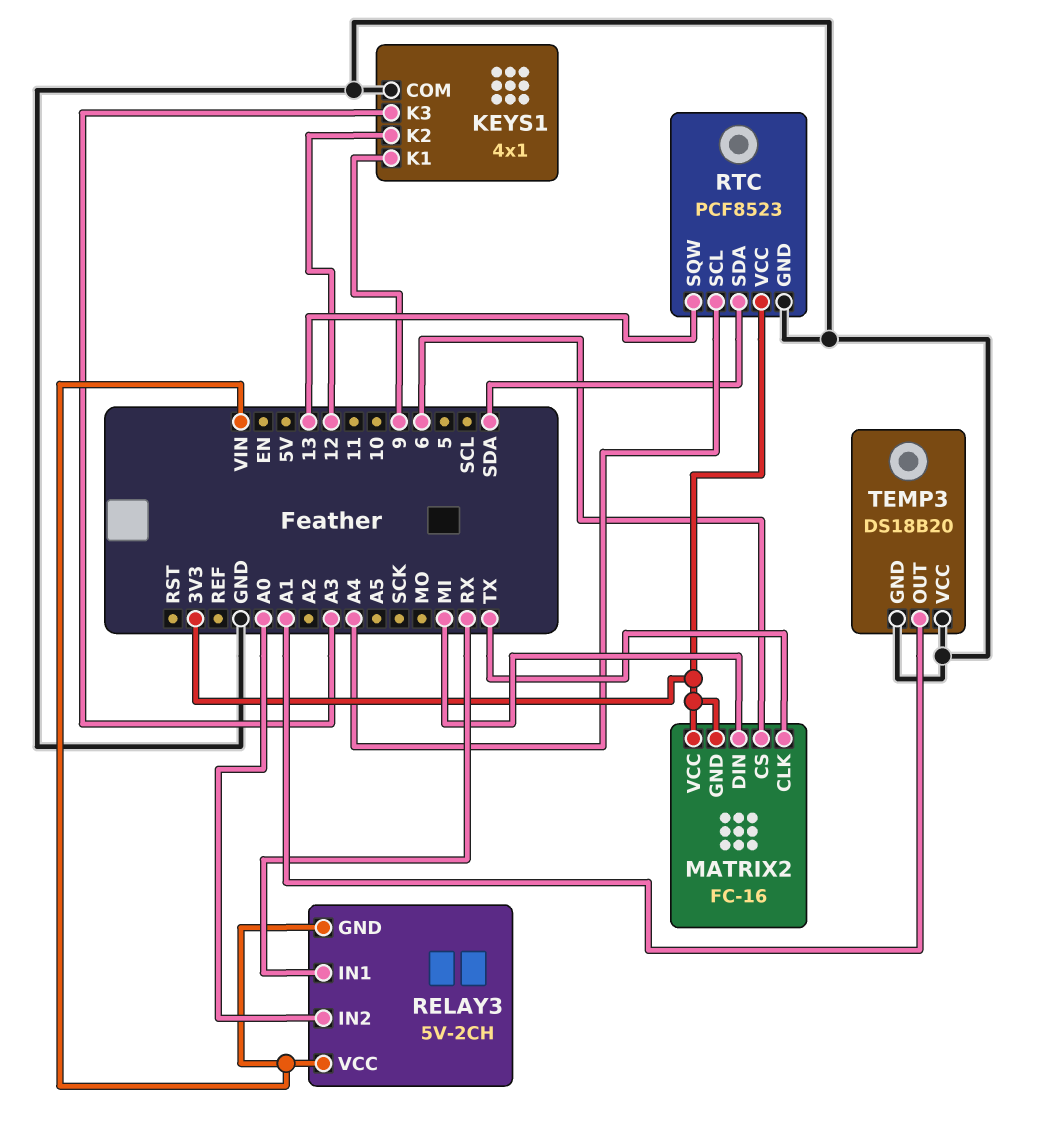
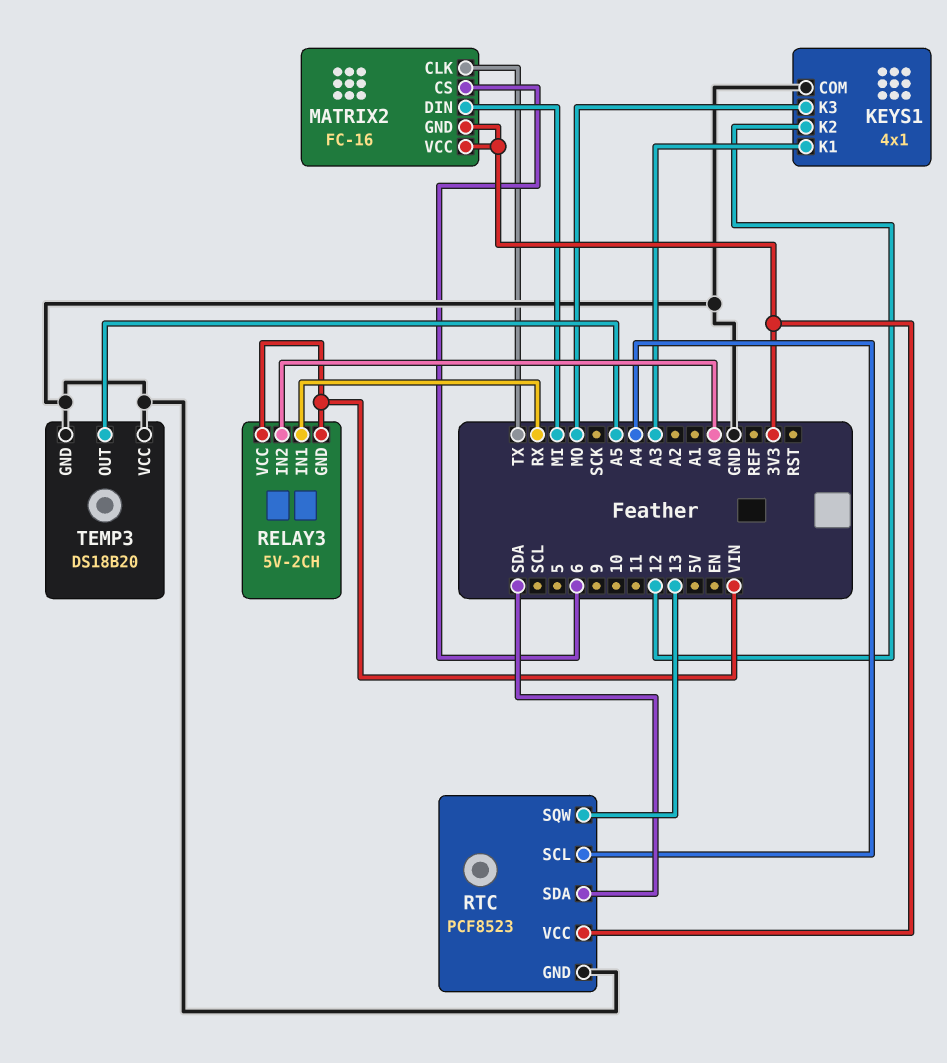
KEYS1 pin K1: 9 -> A3
KEYS1 pin K3: A3 -> MO
TEMP3 pin OUT: A1 -> A5

